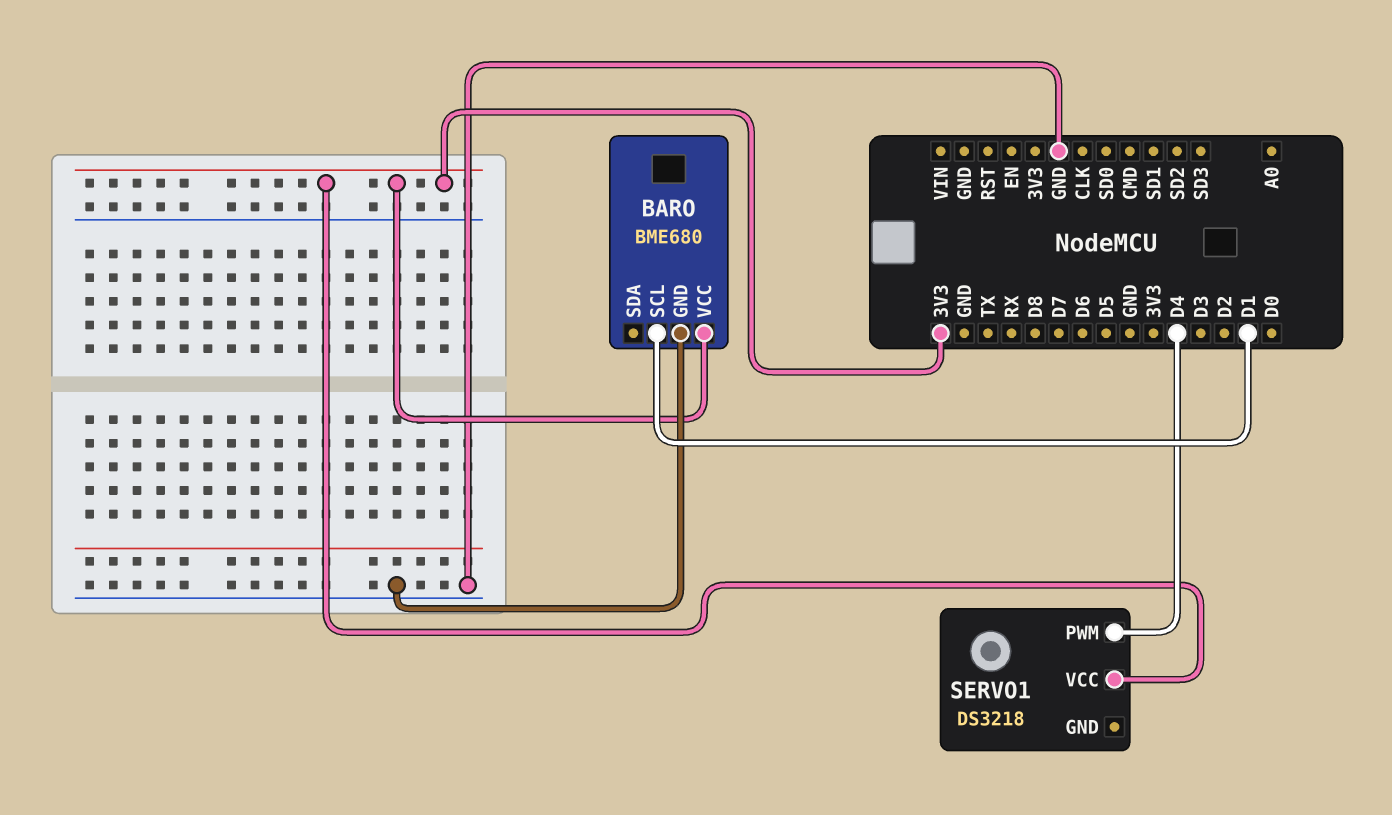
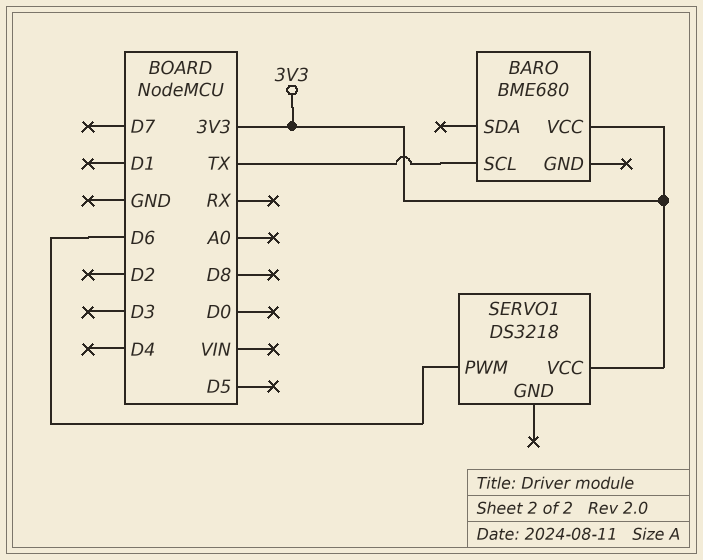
BARO pin GND: GND -> none
BARO pin SCL: D1 -> TX
SERVO1 pin PWM: D4 -> D6

